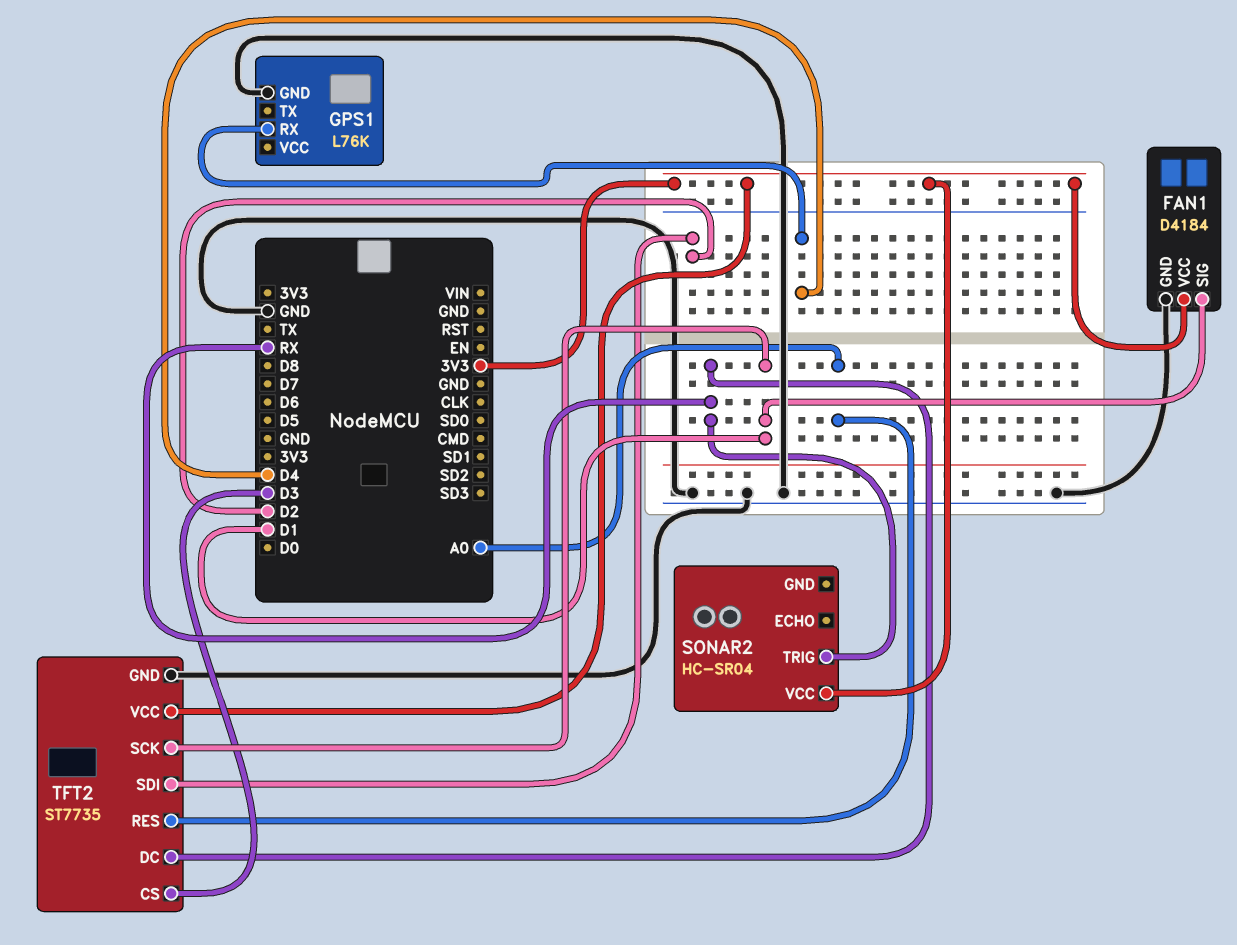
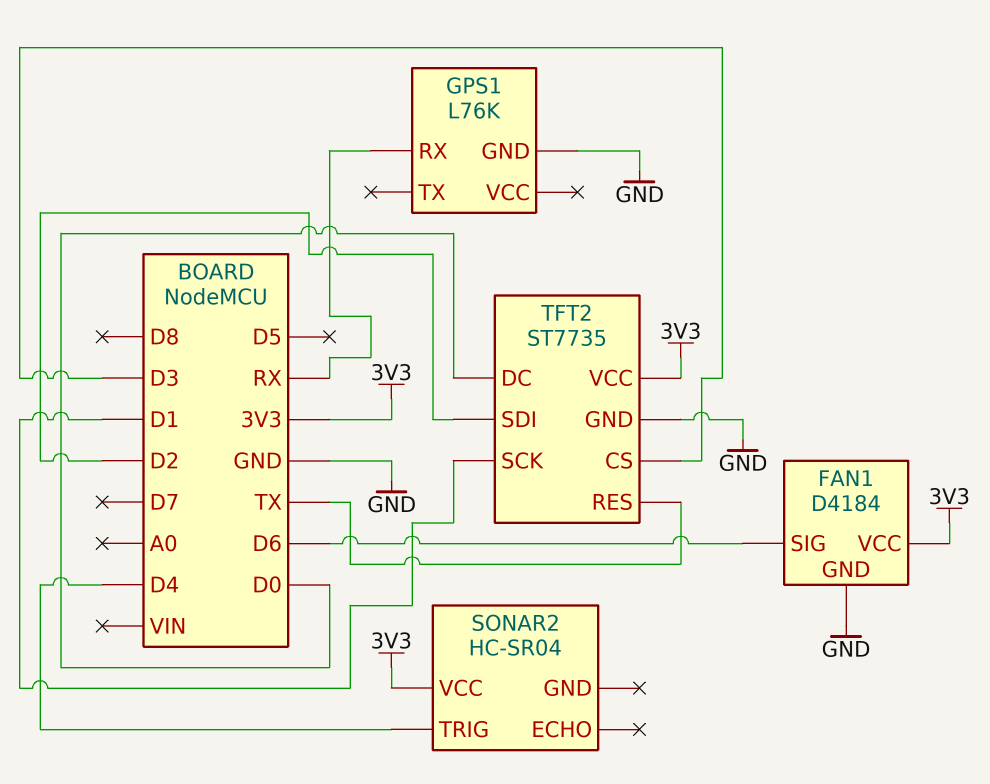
FAN1 pin SIG: D1 -> D6
GPS1 pin RX: D4 -> RX
SONAR2 pin TRIG: RX -> D4
TFT2 pin DC: RX -> D0
TFT2 pin RES: A0 -> TX

